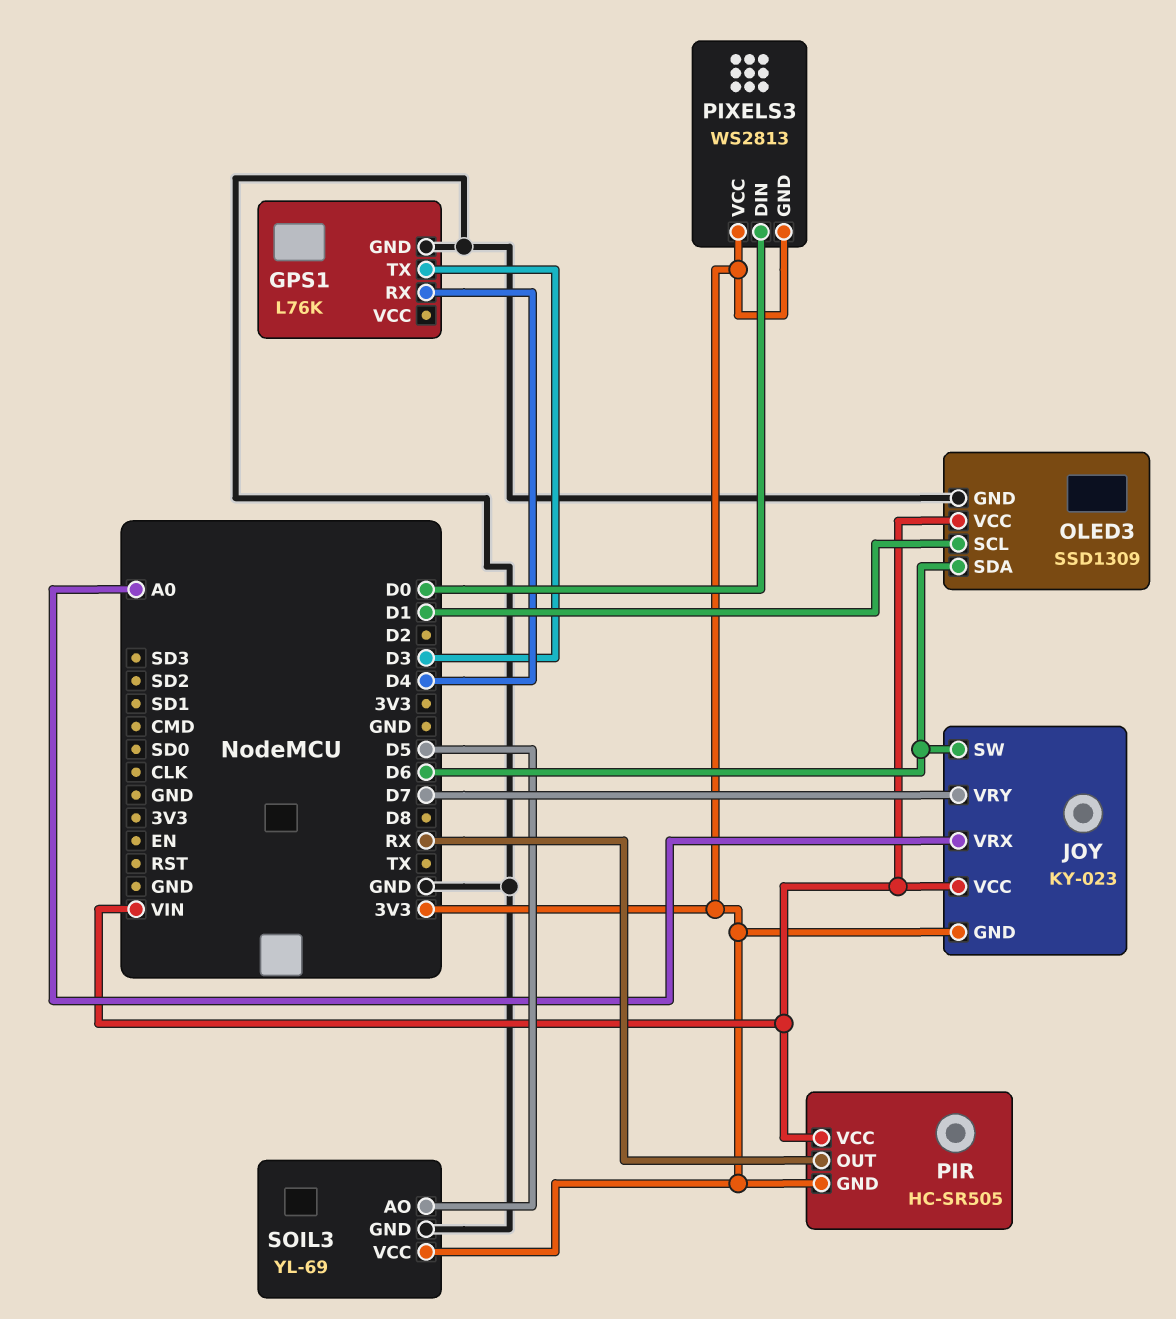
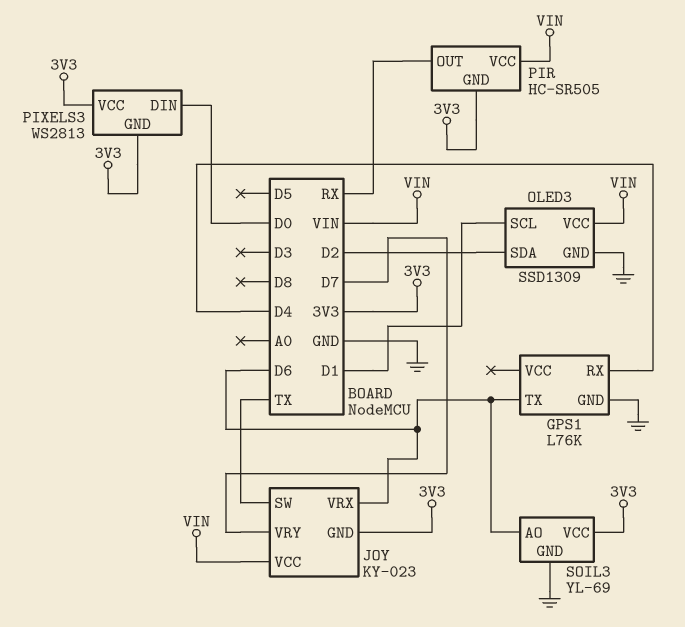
GPS1 pin TX: D3 -> D6
JOY pin SW: D6 -> TX
JOY pin VRX: A0 -> D6
OLED3 pin SDA: D6 -> D2
SOIL3 pin AO: D5 -> D6

